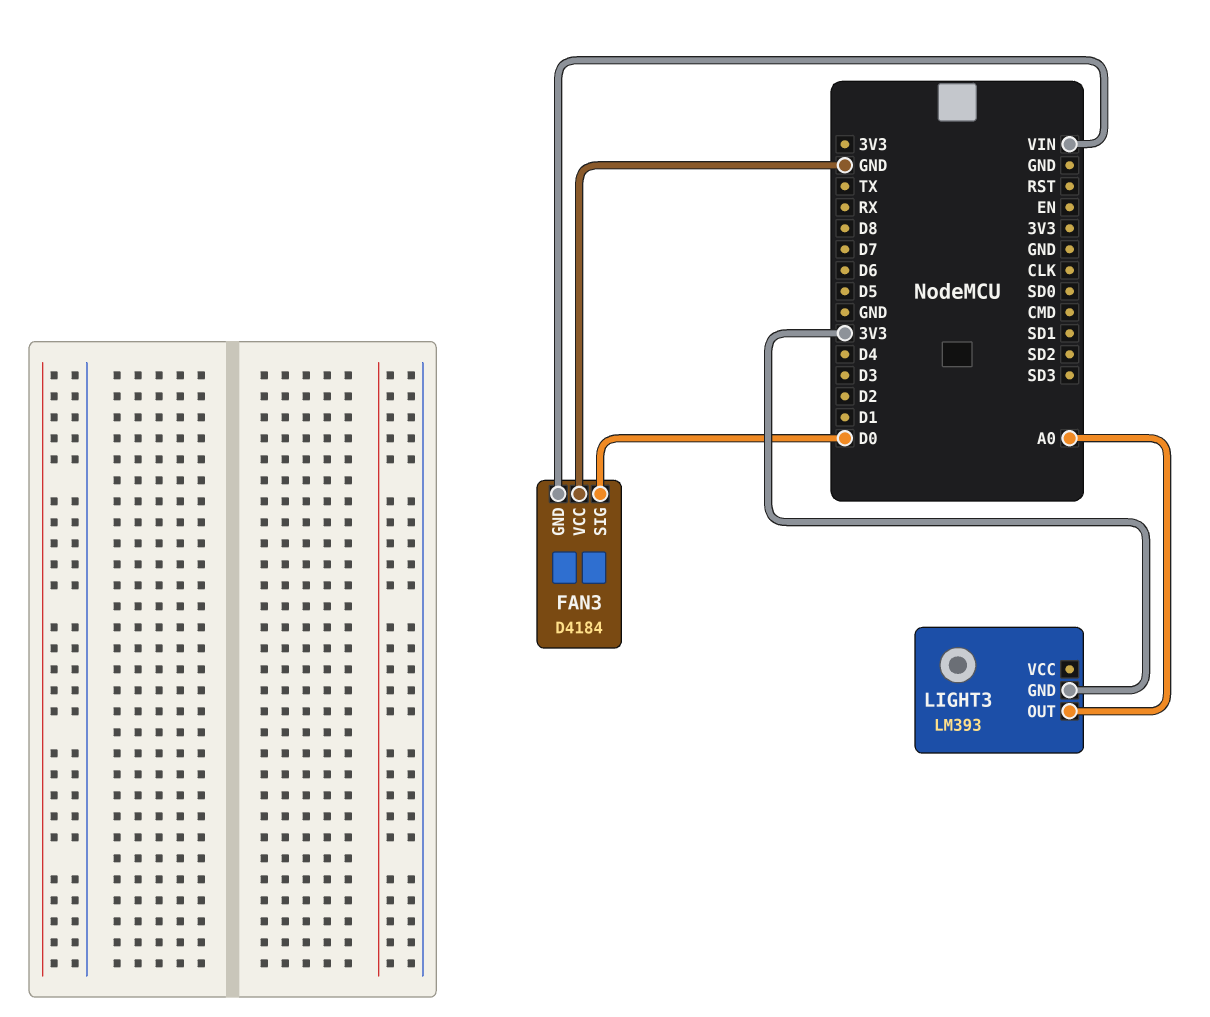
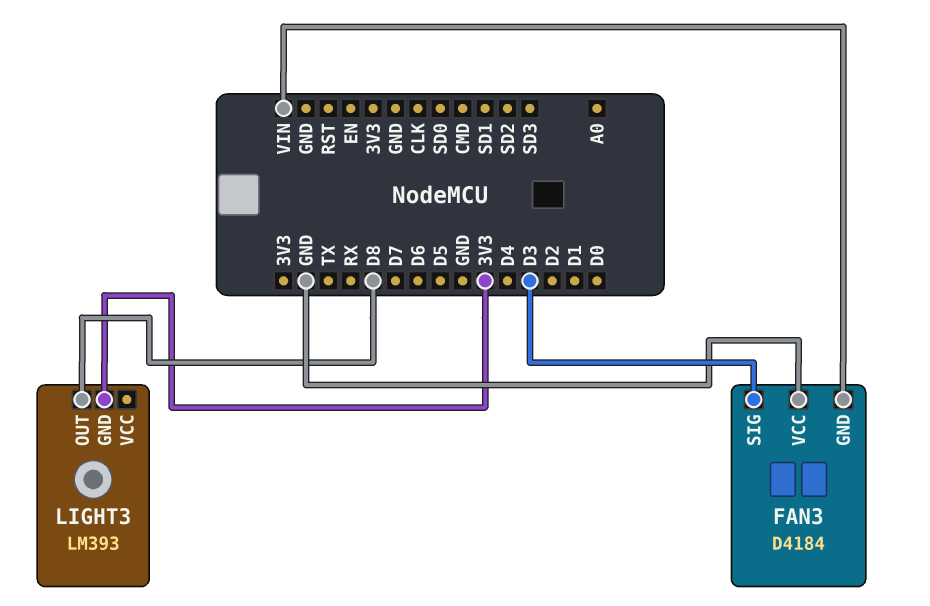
FAN3 pin SIG: D0 -> D3
LIGHT3 pin OUT: A0 -> D8

